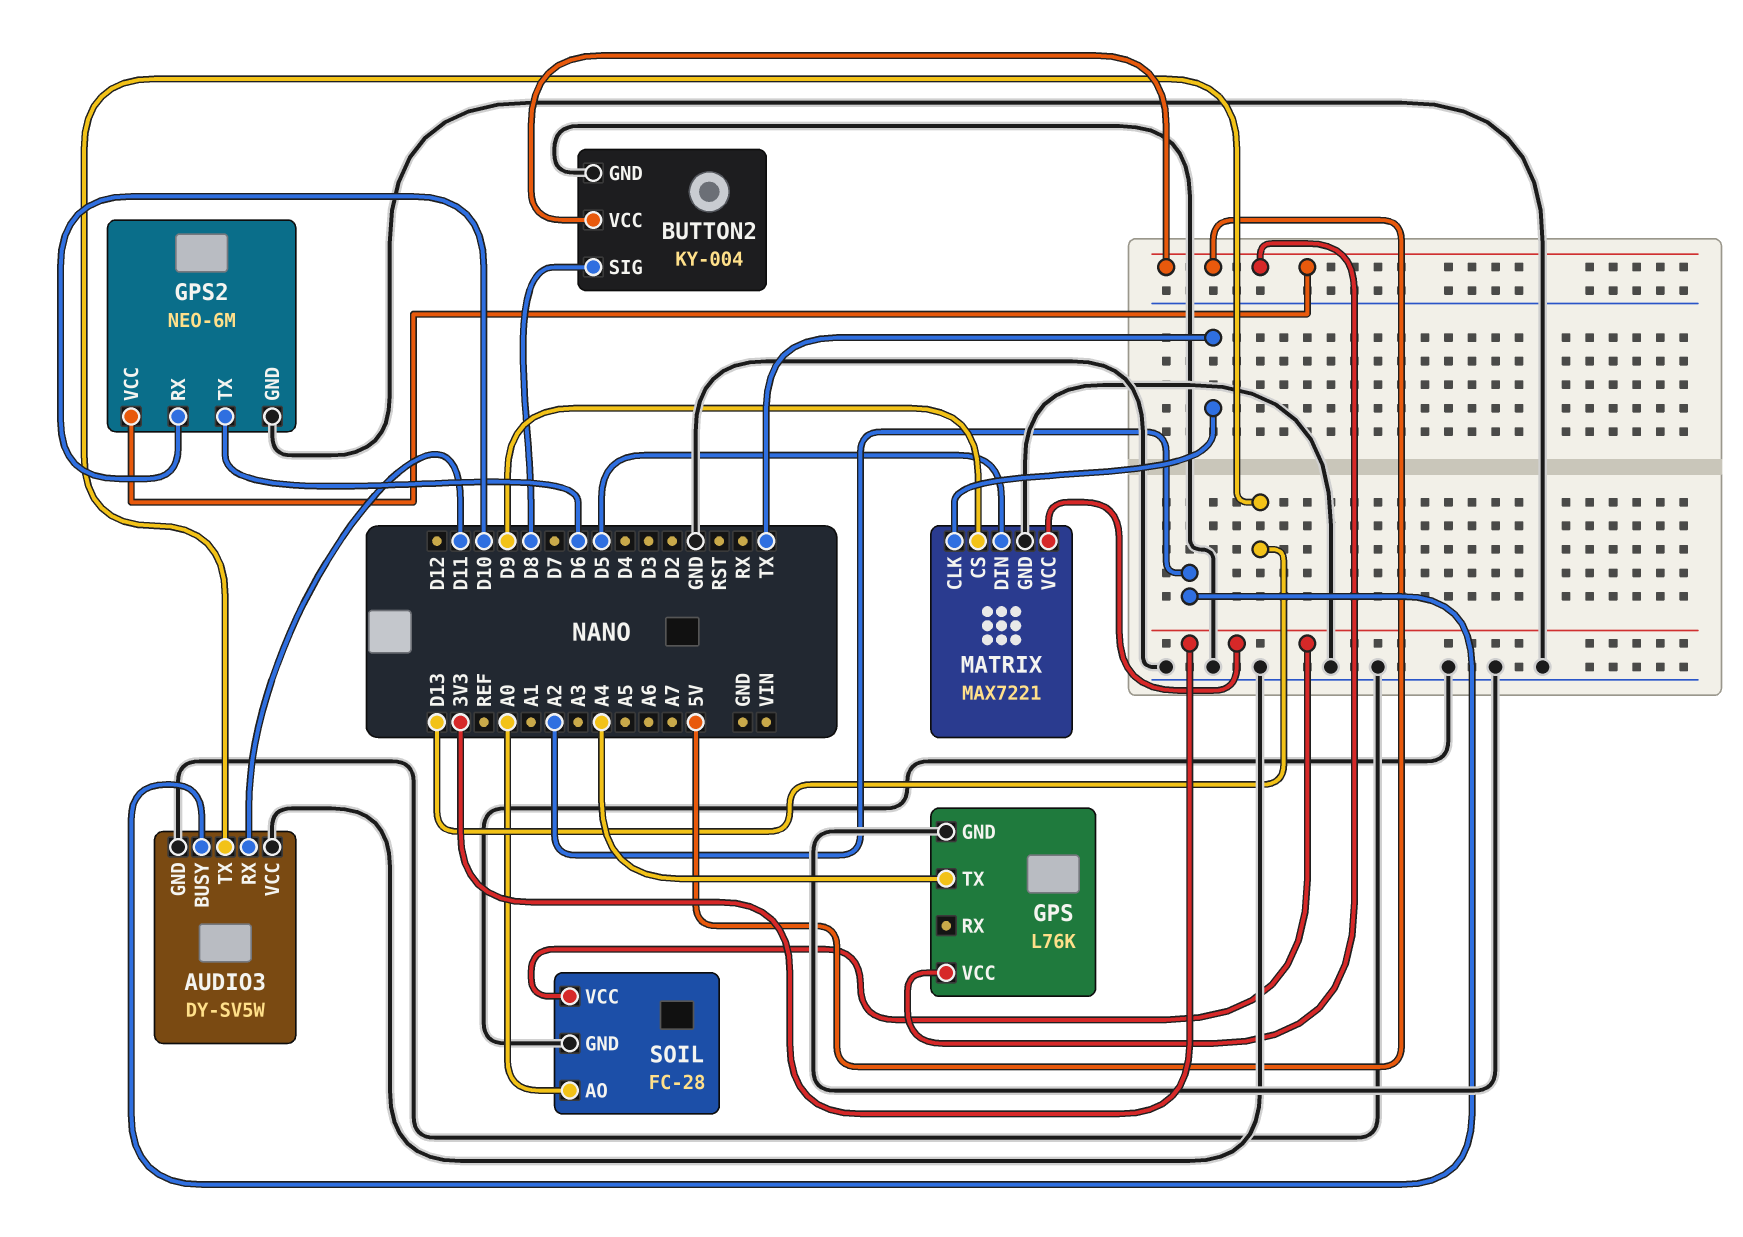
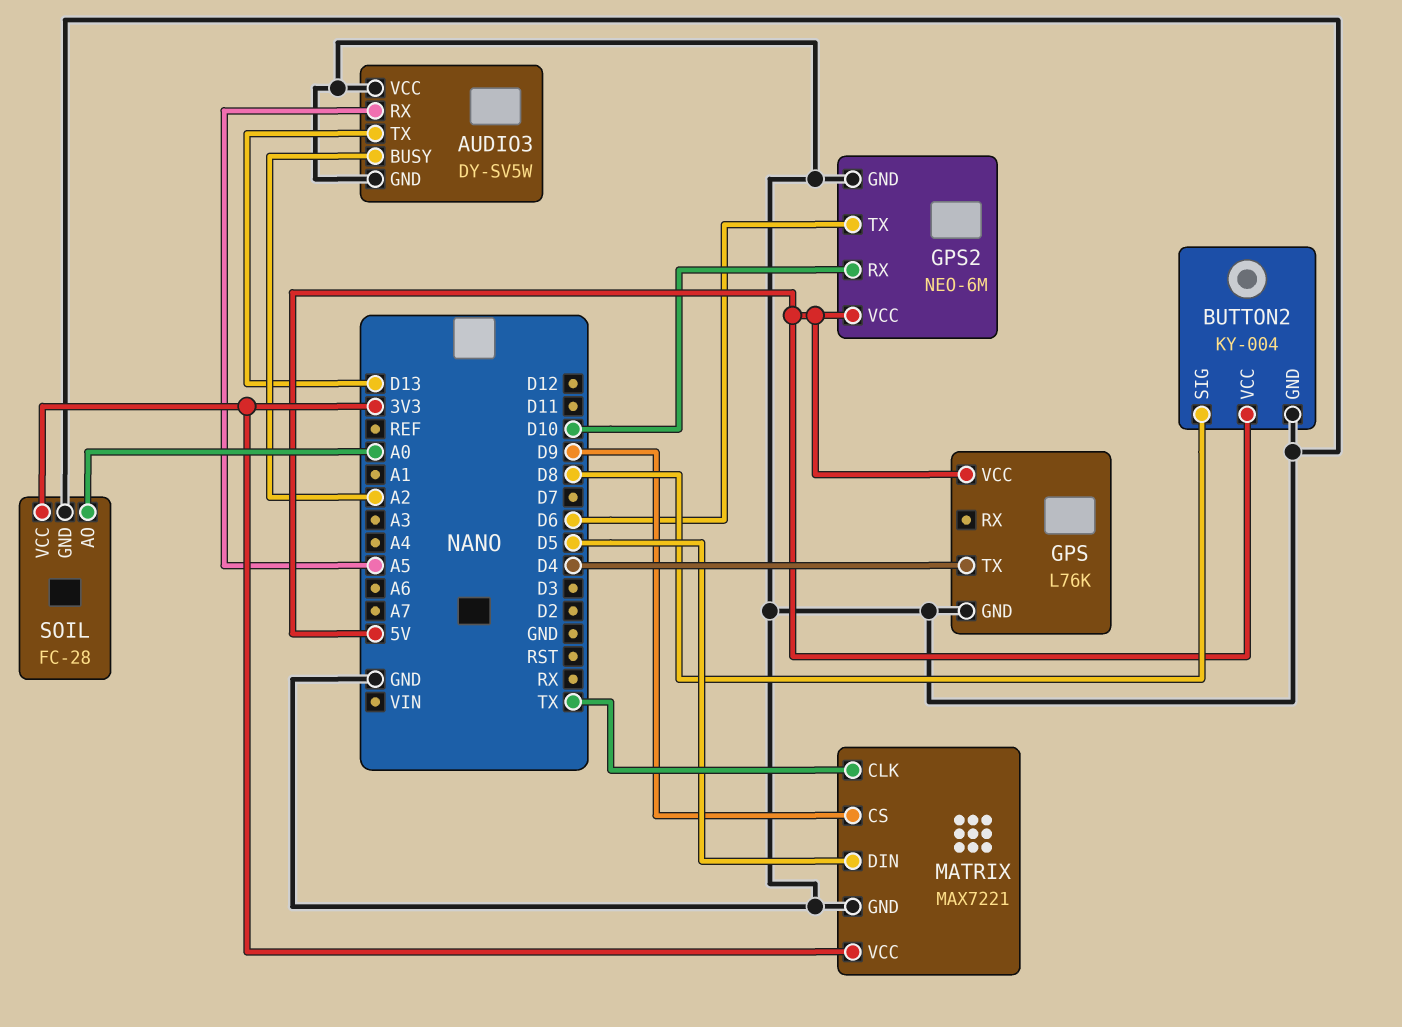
AUDIO3 pin RX: D11 -> A5
GPS pin TX: A4 -> D4

